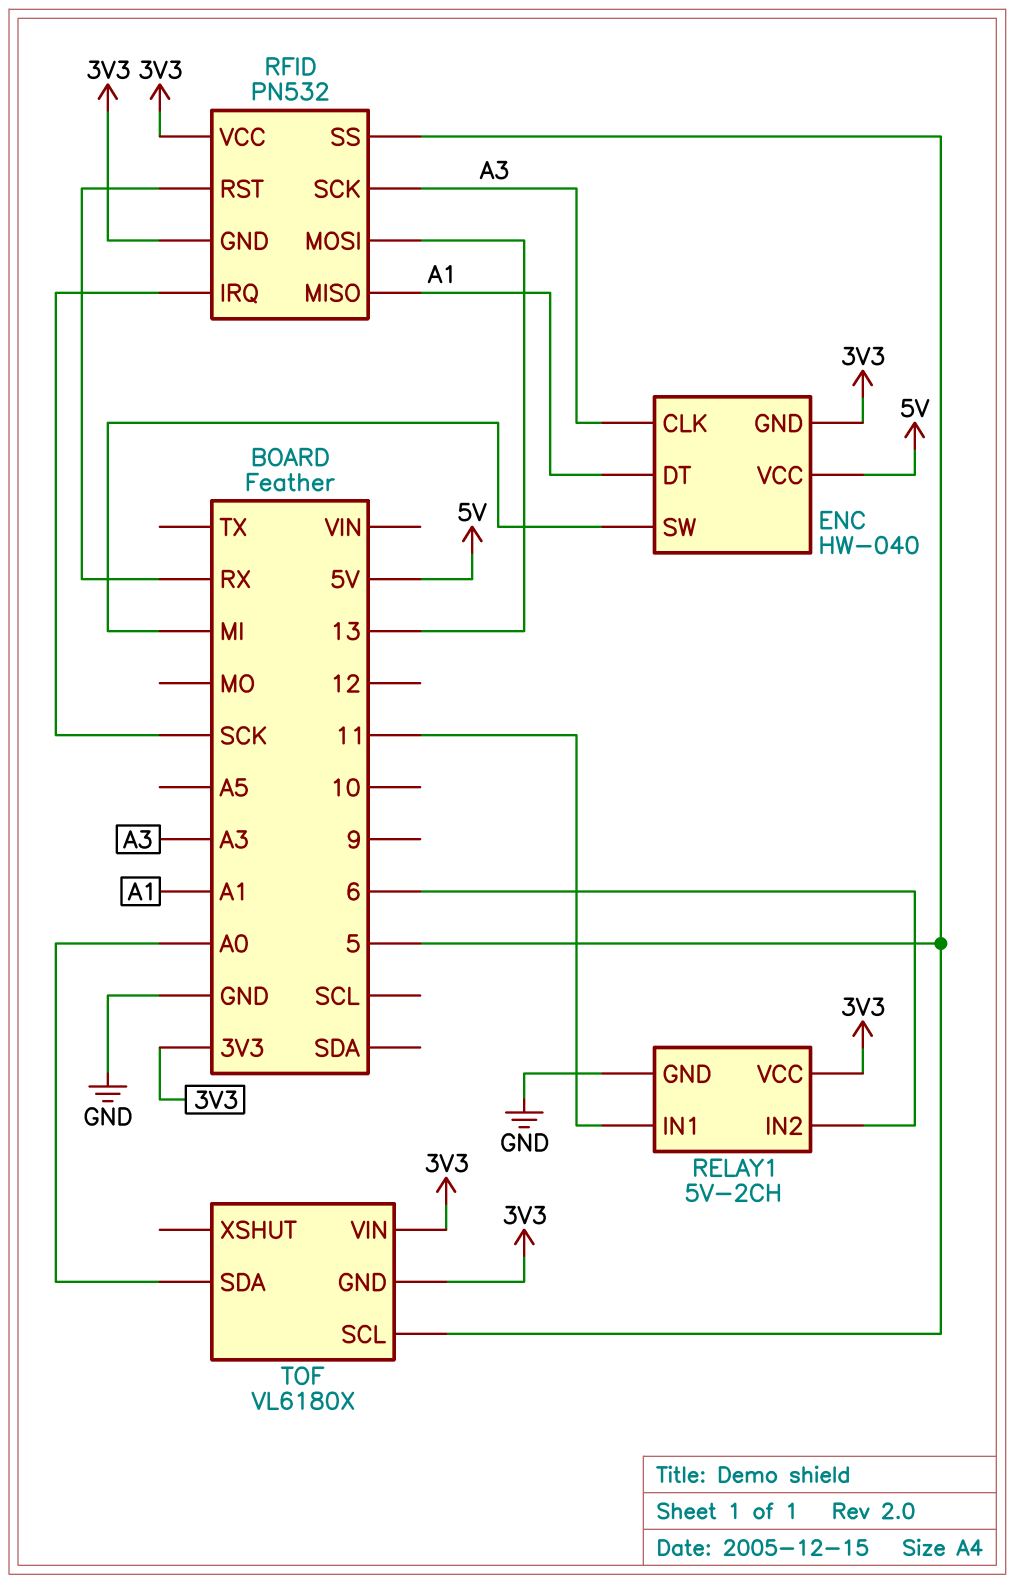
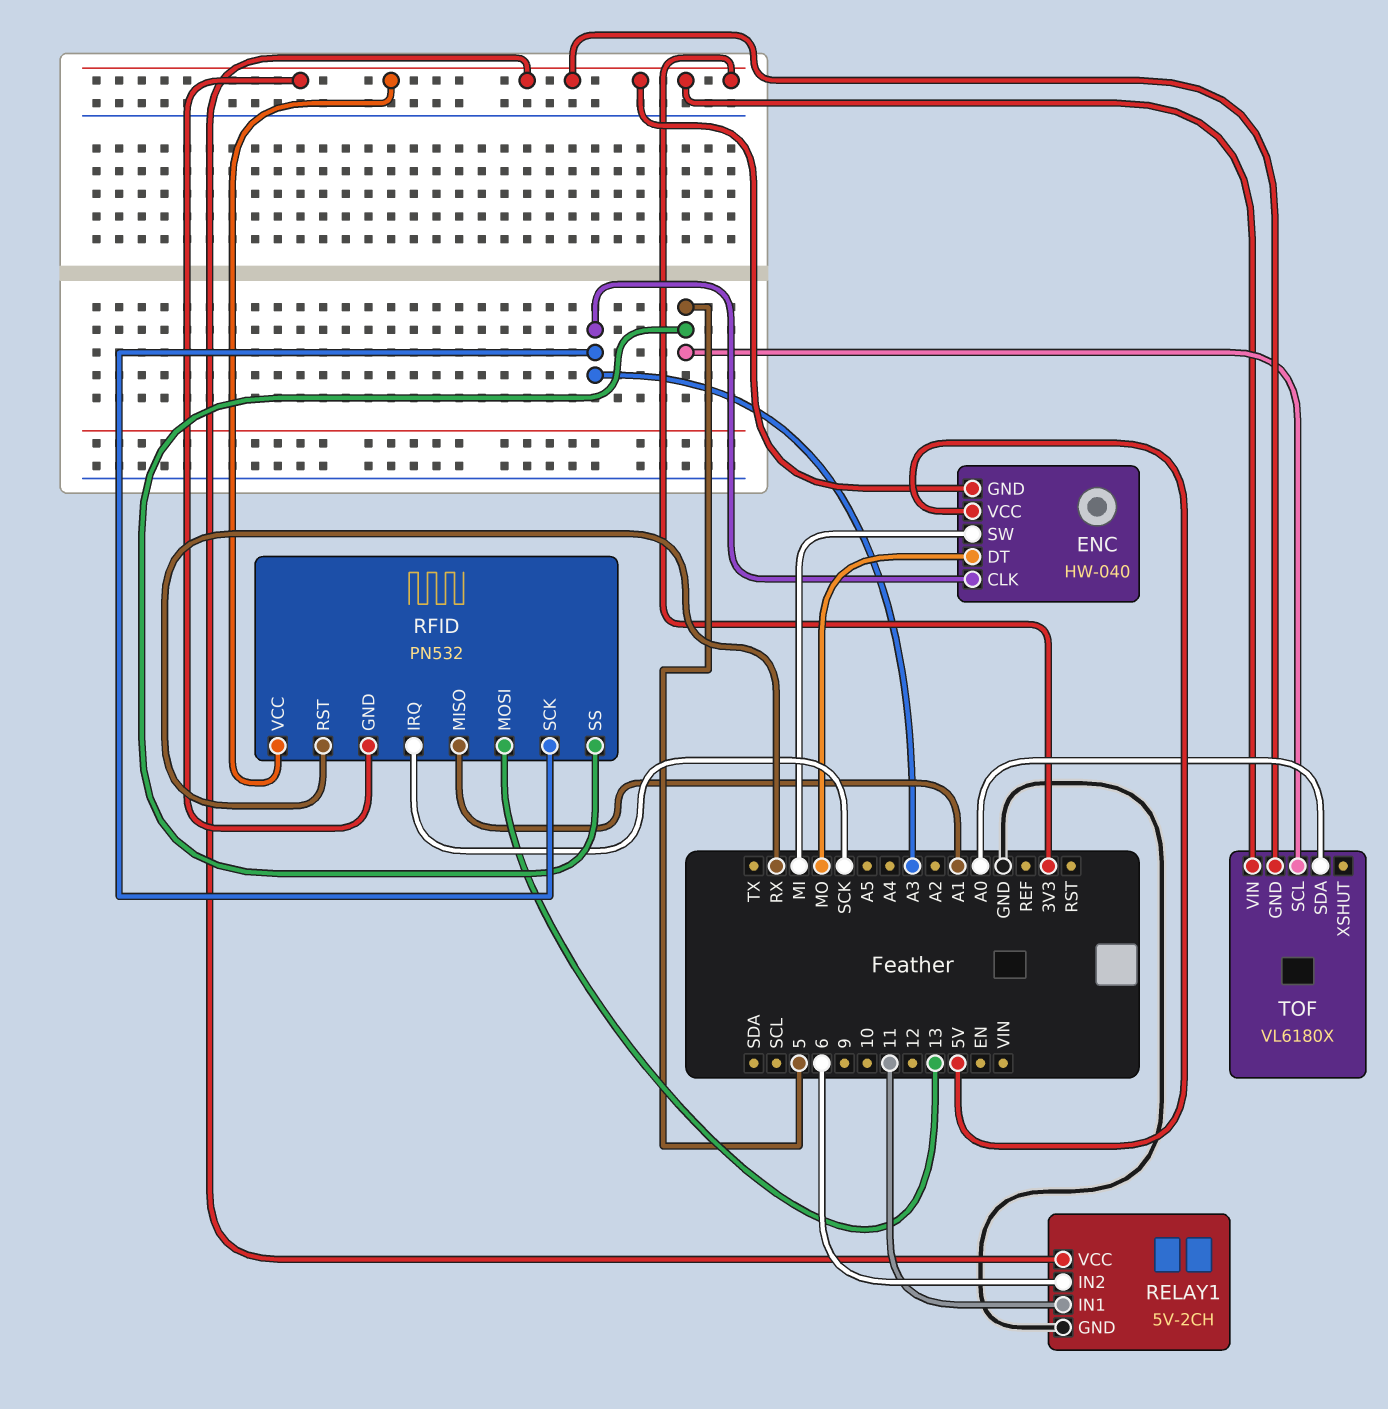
ENC pin DT: A1 -> MO

